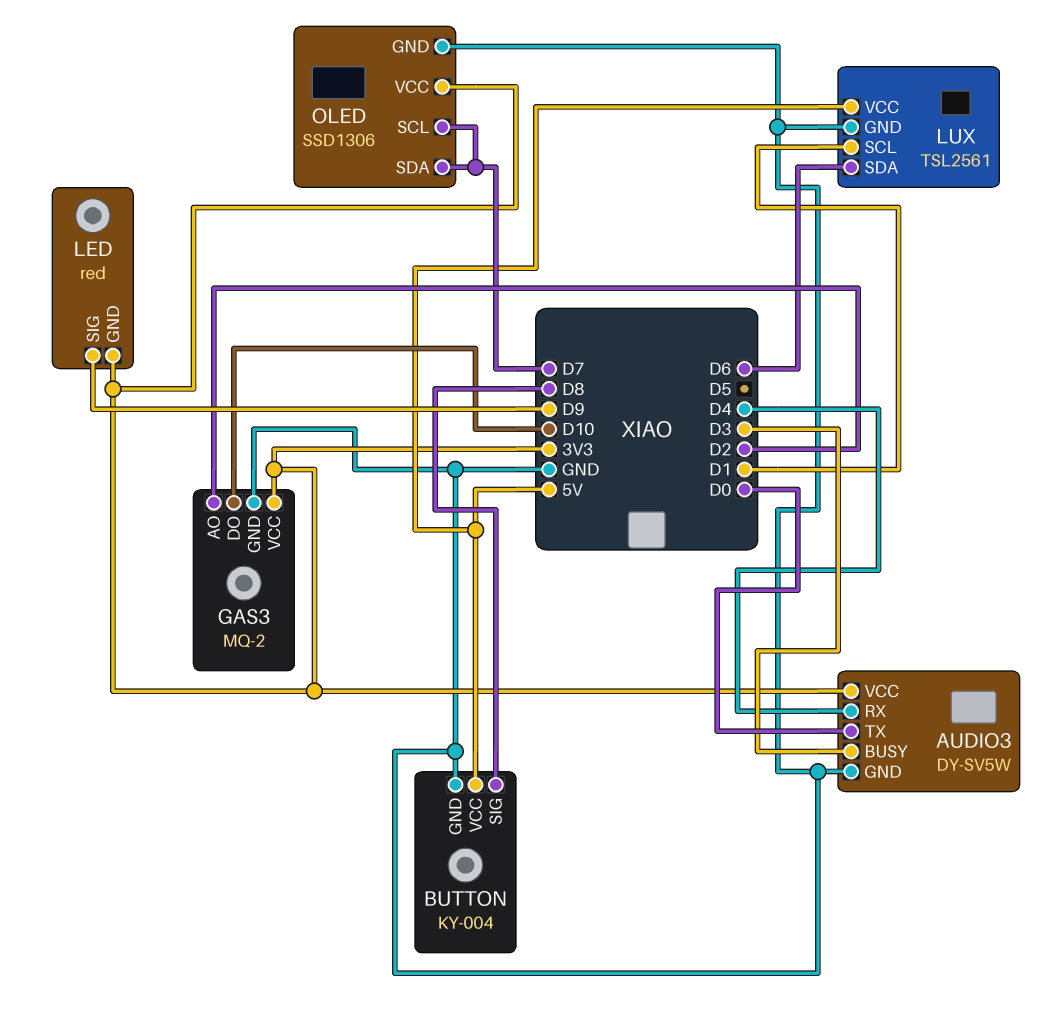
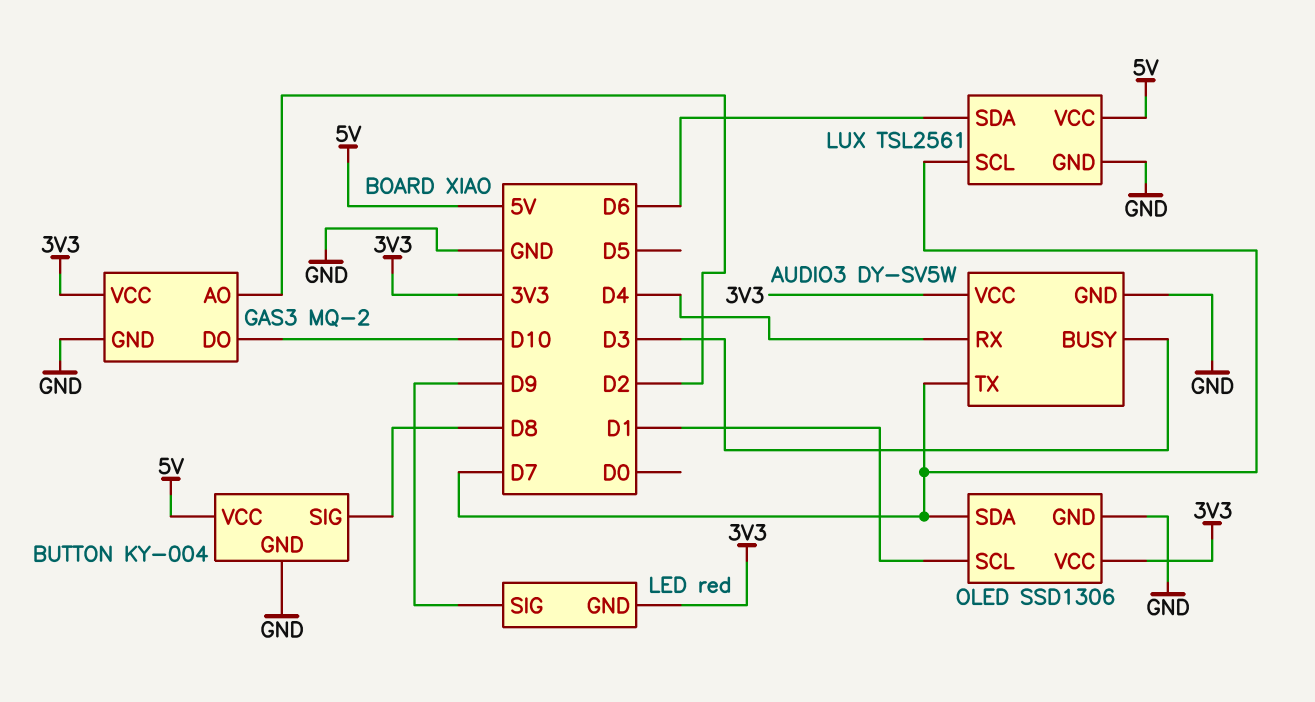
AUDIO3 pin TX: D0 -> D7
LUX pin SCL: D1 -> D7
OLED pin SCL: D7 -> D1

